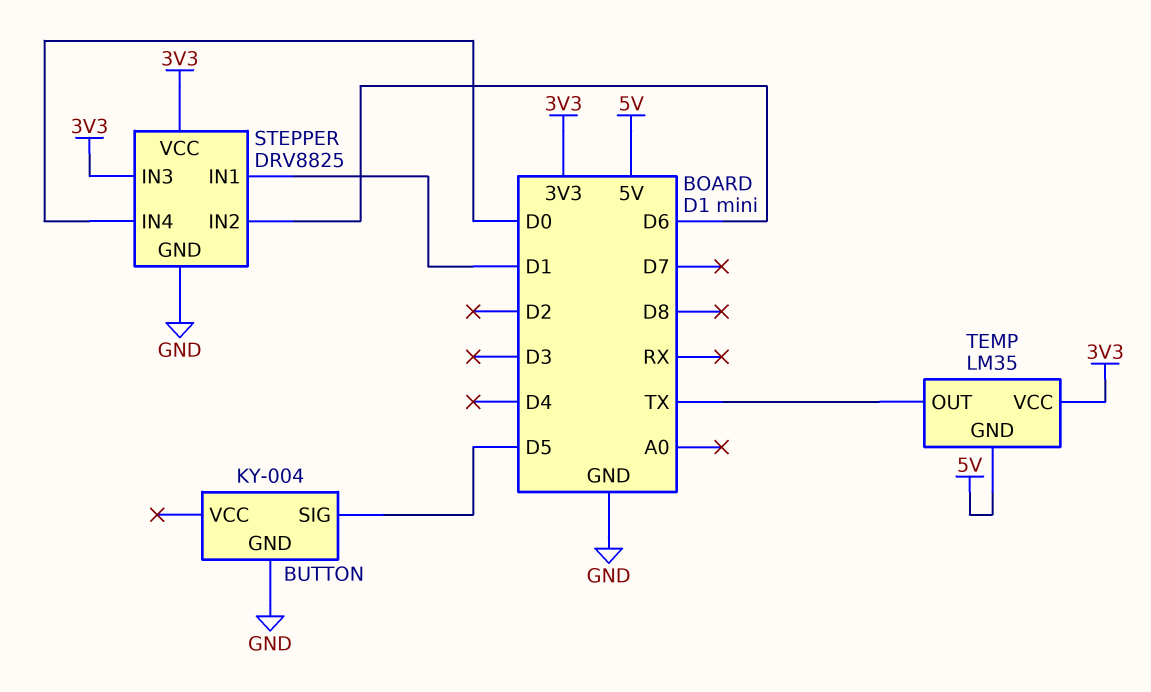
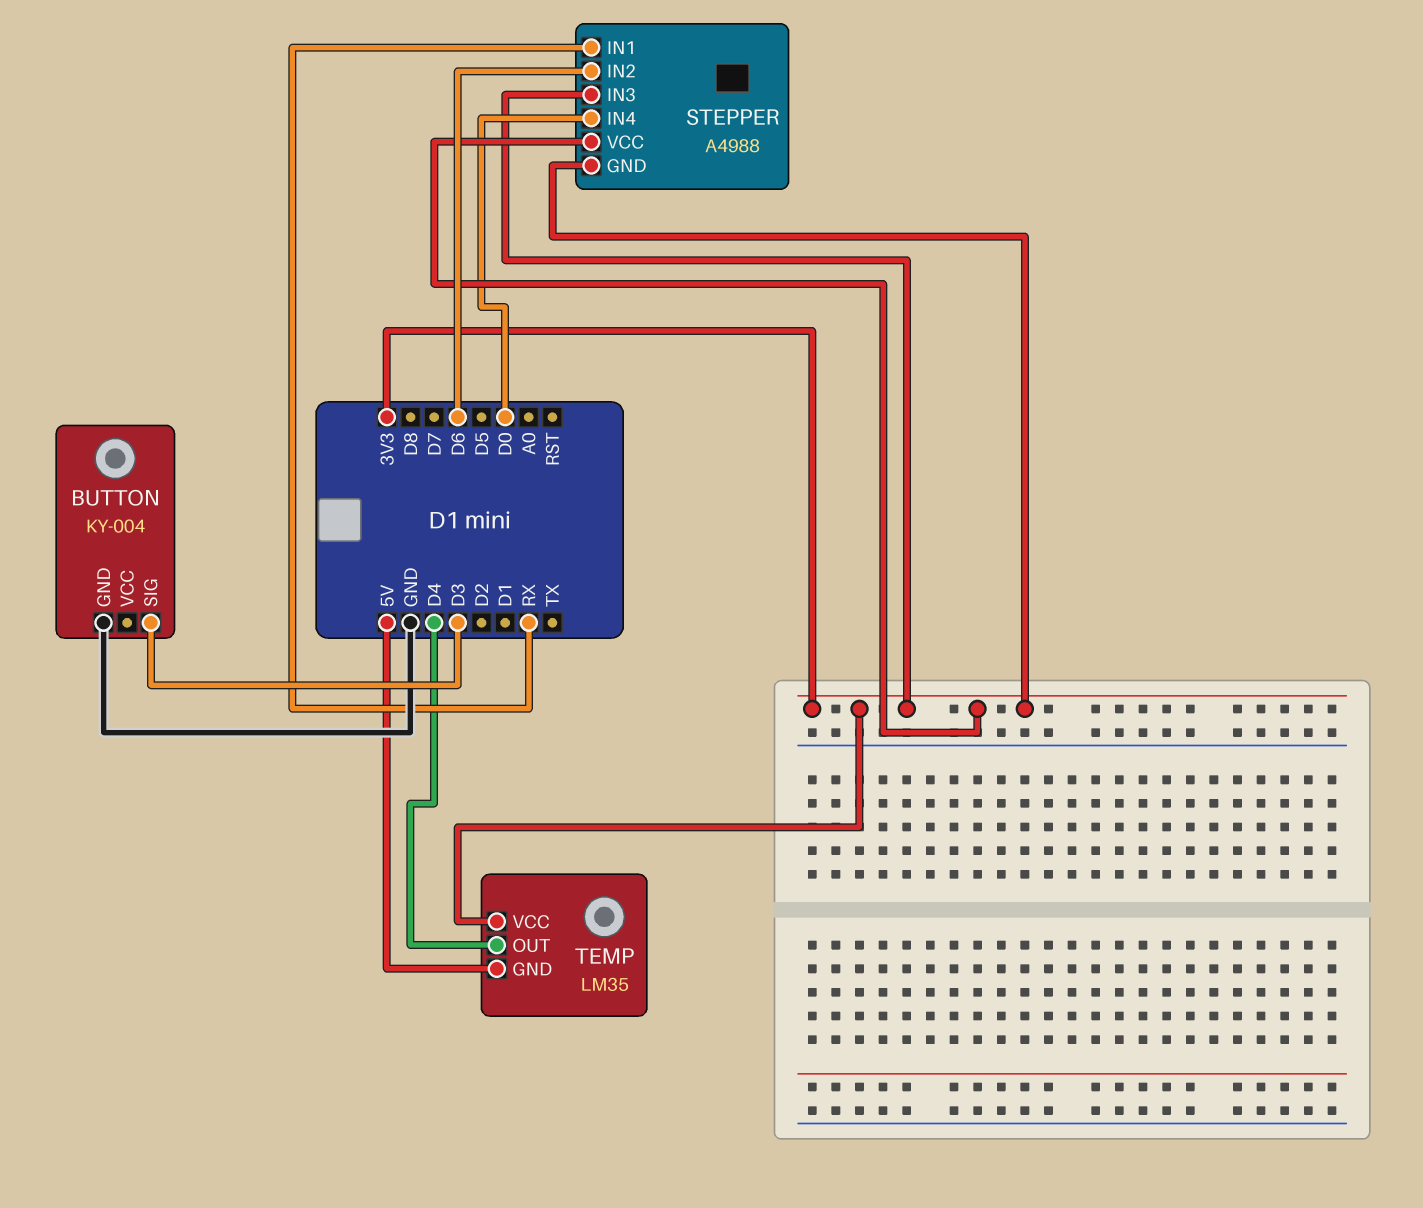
BUTTON pin SIG: D5 -> D3
STEPPER: DRV8825 -> A4988
STEPPER pin GND: GND -> 3V3
STEPPER pin IN1: D1 -> RX
TEMP pin OUT: TX -> D4

